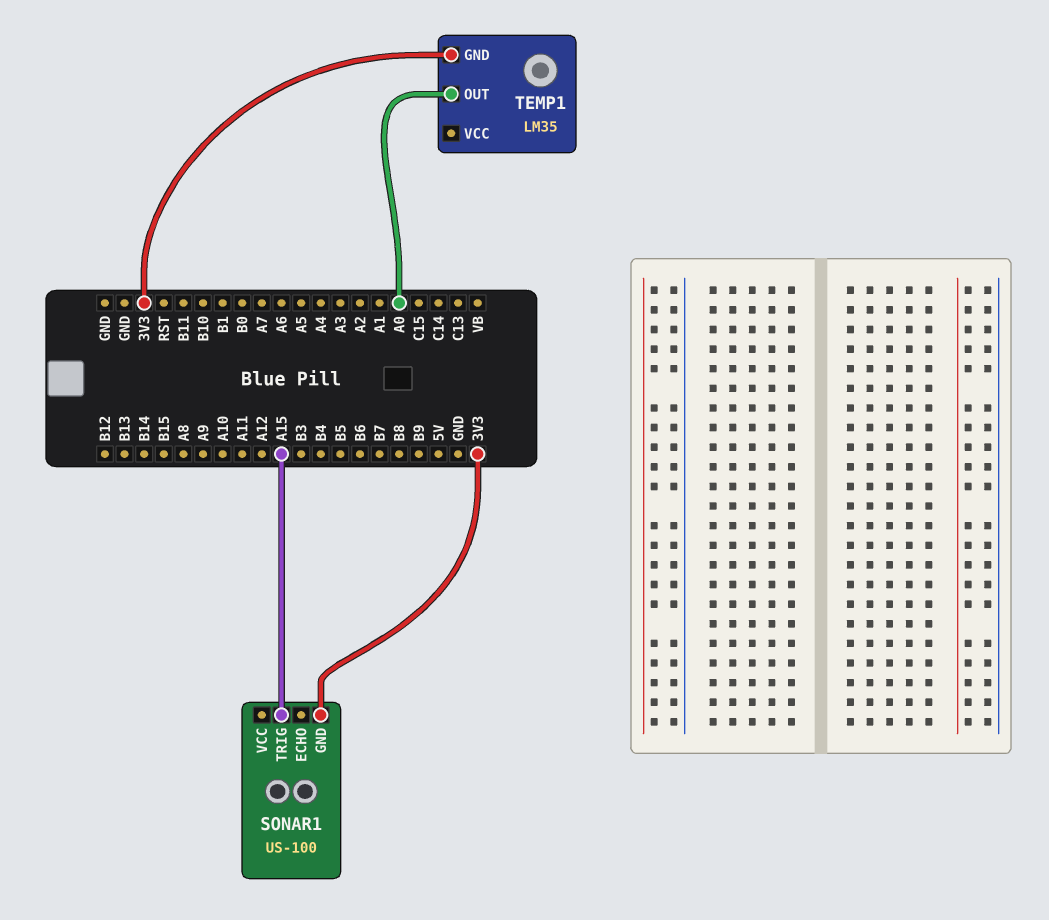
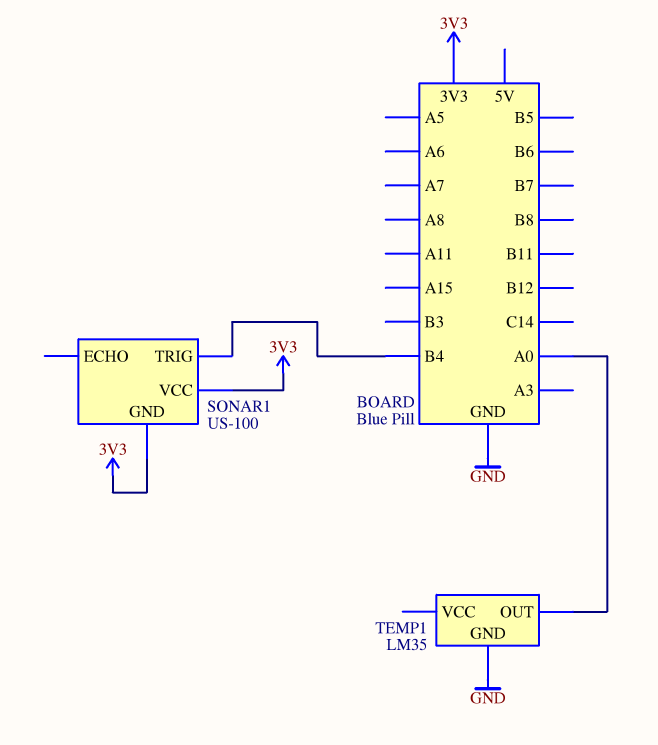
SONAR1 pin TRIG: A15 -> B4
SONAR1 pin VCC: none -> 3V3
TEMP1 pin GND: 3V3 -> GND

